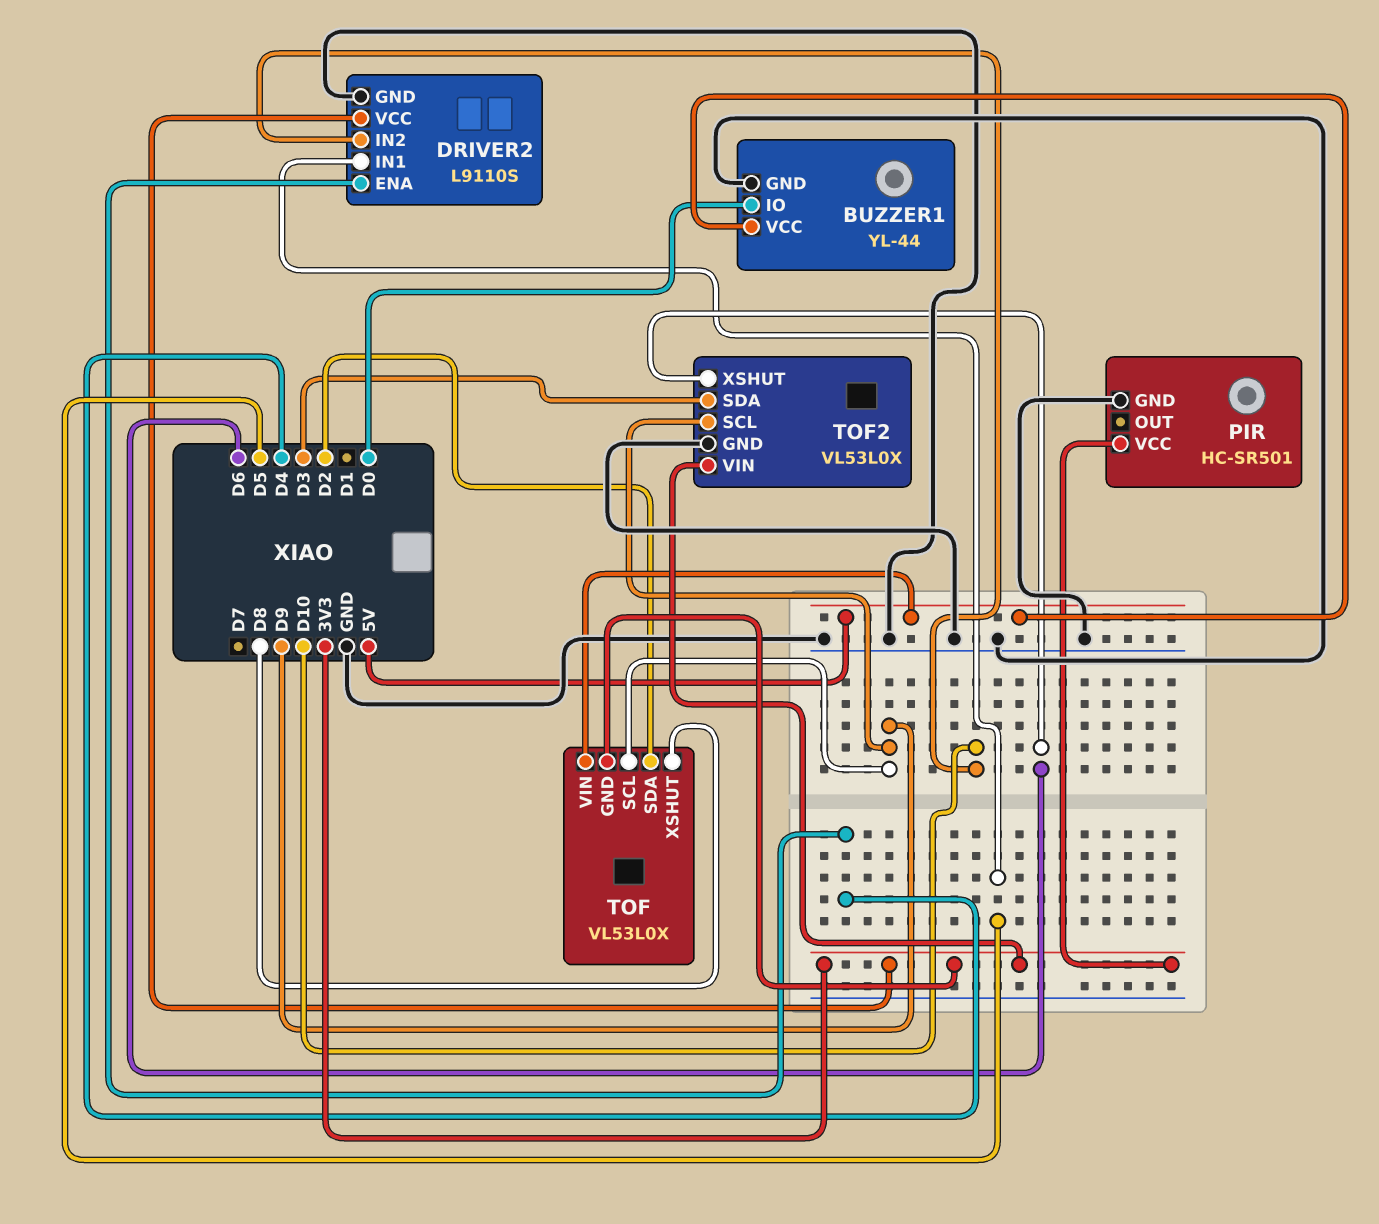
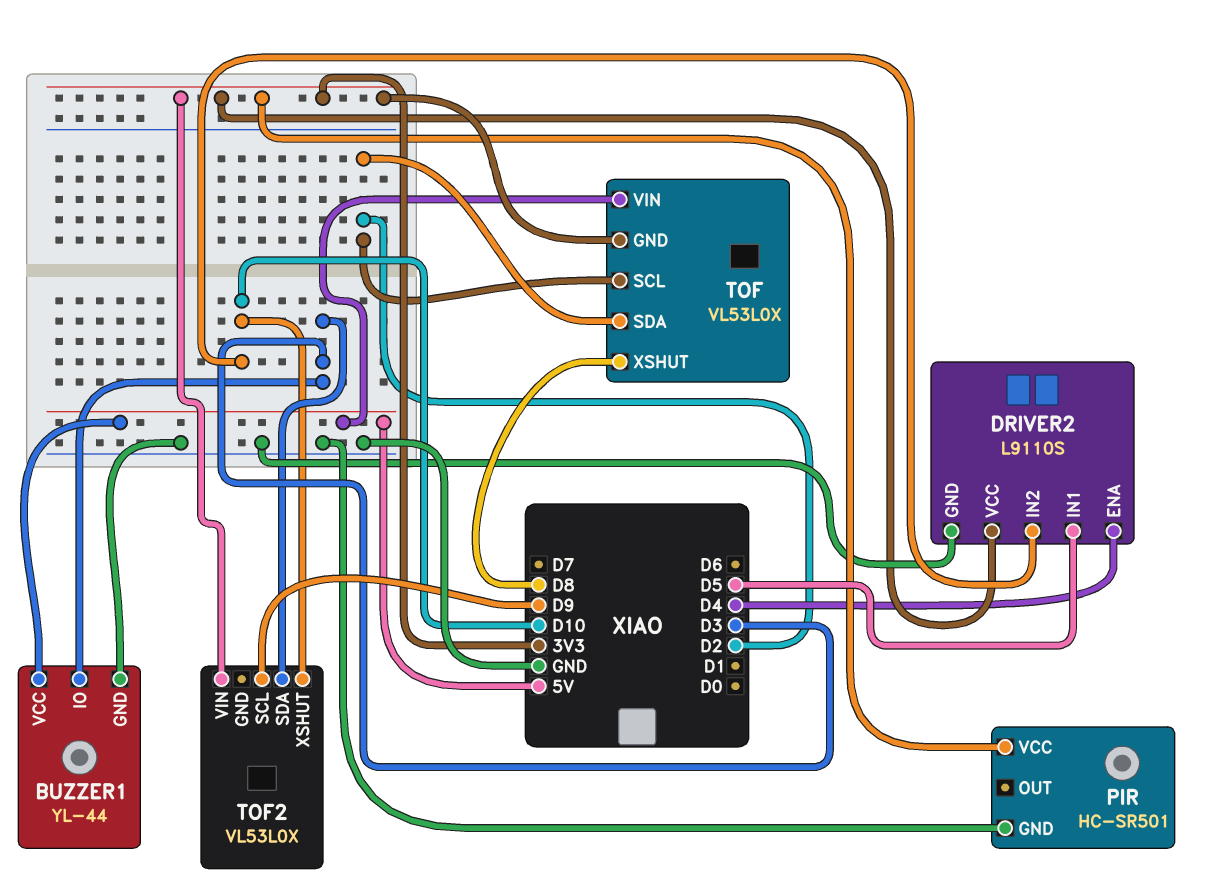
BUZZER1 pin IO: D0 -> D3
TOF pin SCL: D9 -> D2
TOF2 pin GND: GND -> none
TOF2 pin XSHUT: D6 -> D10

